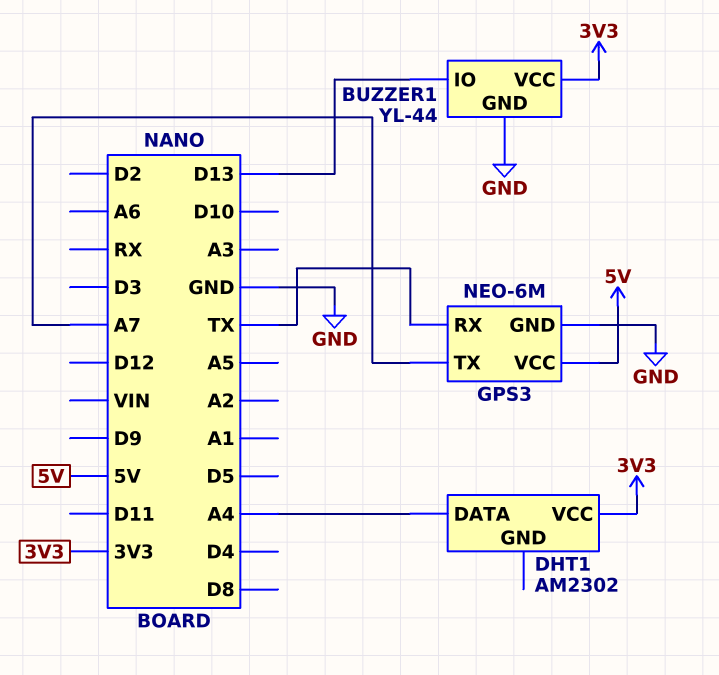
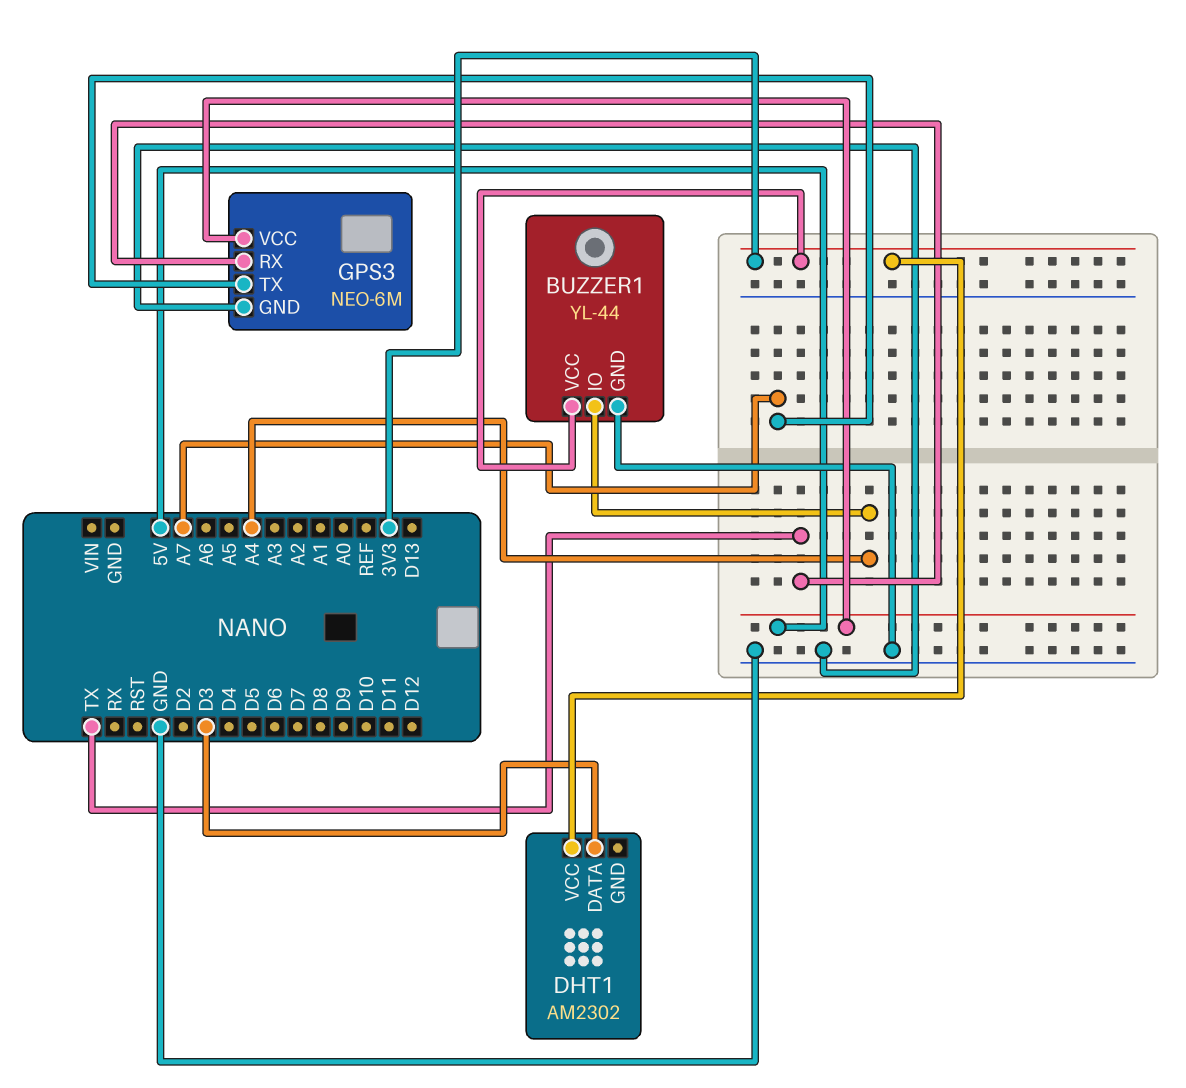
BUZZER1 pin IO: D13 -> A4
DHT1 pin DATA: A4 -> D3

